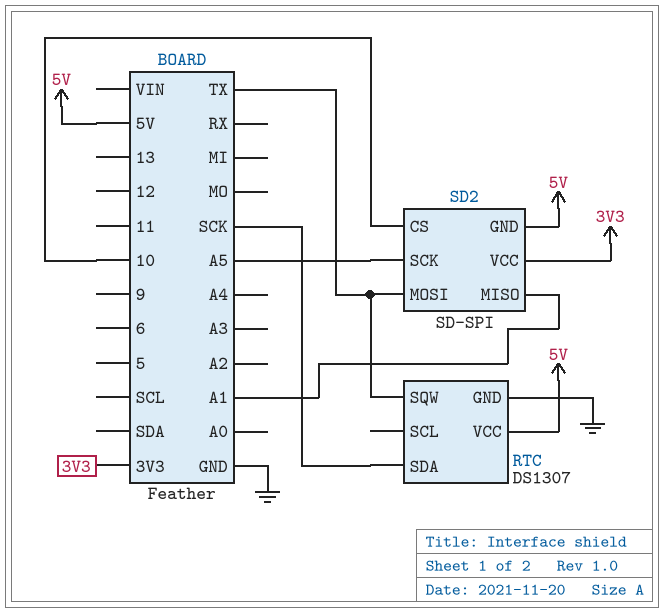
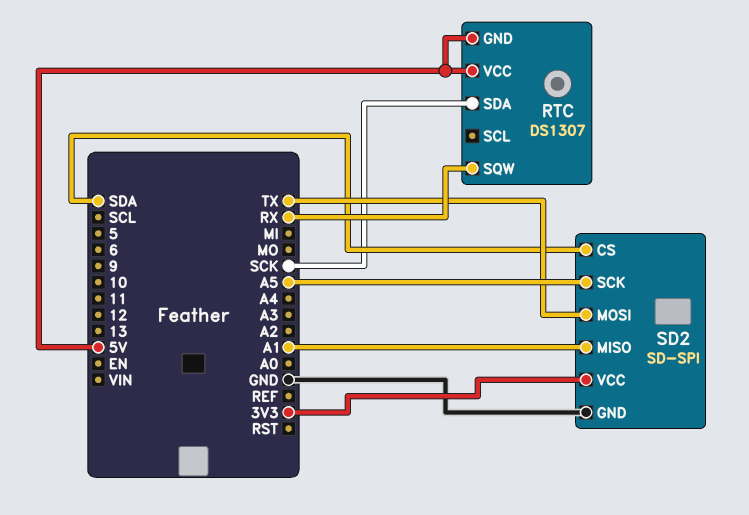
RTC pin GND: GND -> 5V
RTC pin SQW: TX -> RX
SD2 pin CS: 10 -> SDA
SD2 pin GND: 5V -> GND

